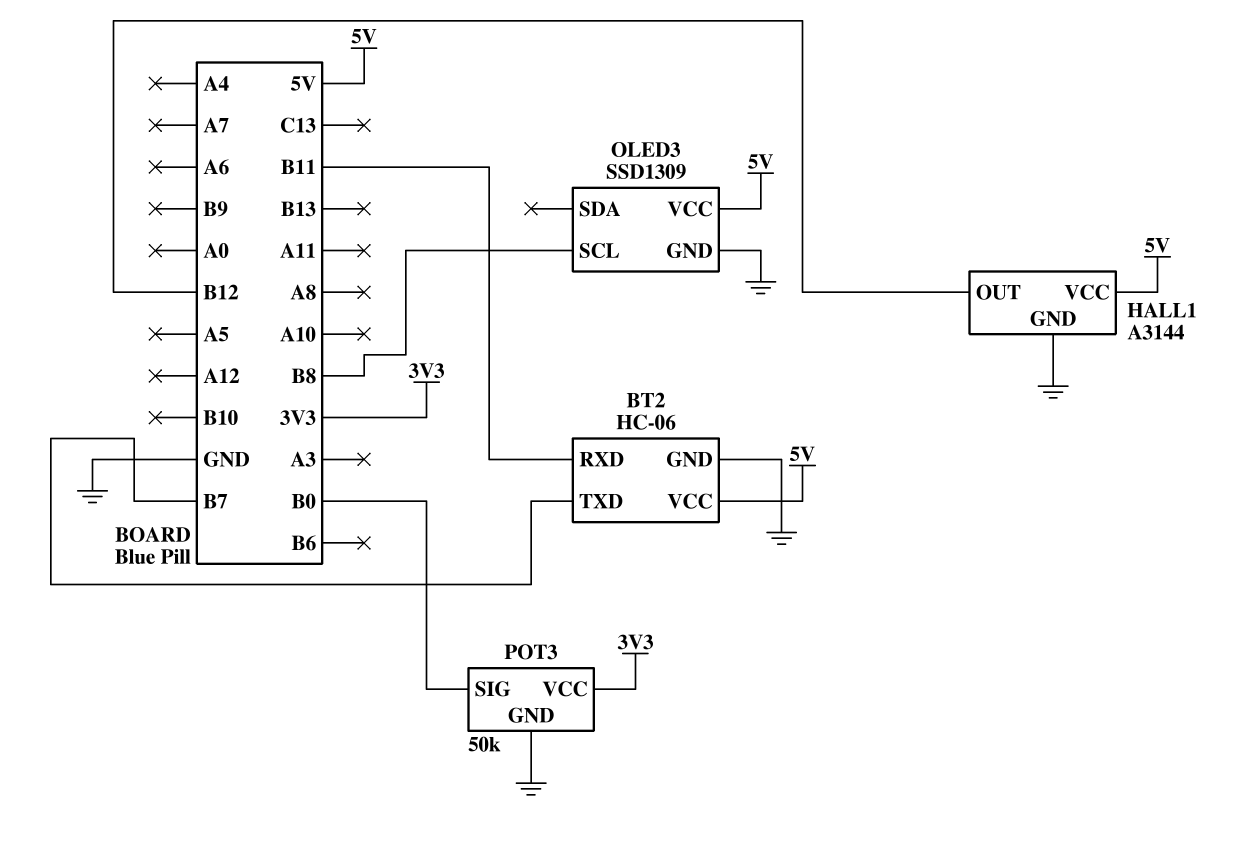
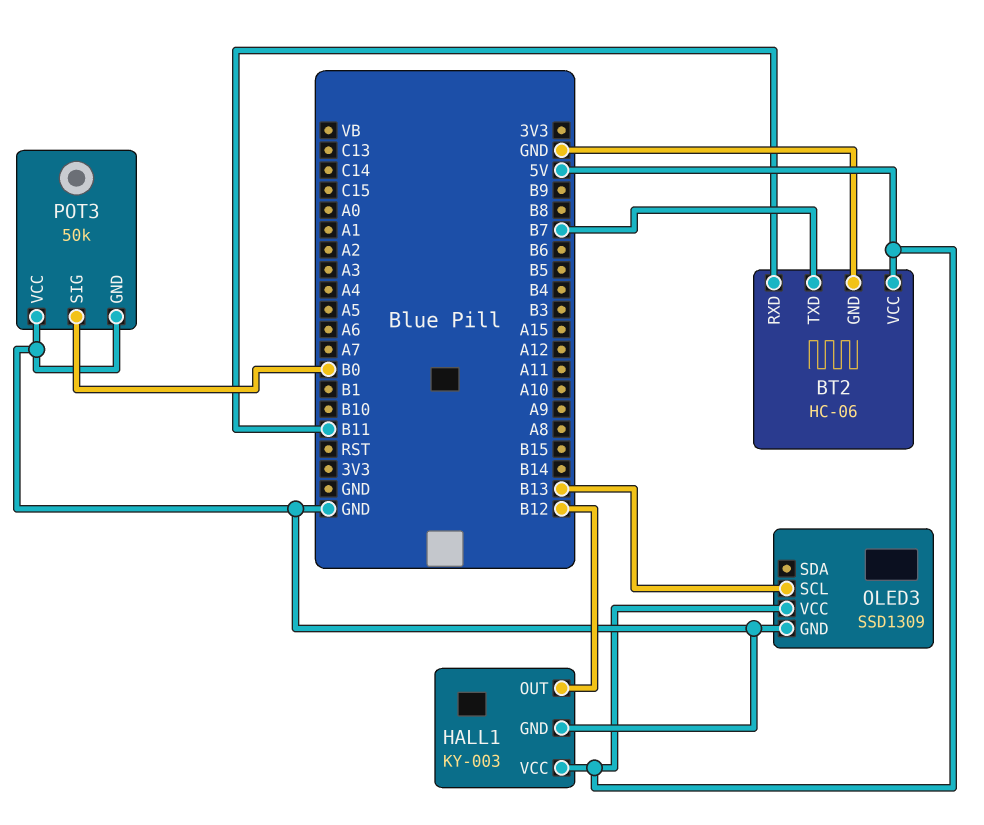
HALL1: A3144 -> KY-003
OLED3 pin SCL: B8 -> B13
POT3 pin VCC: 3V3 -> GND

